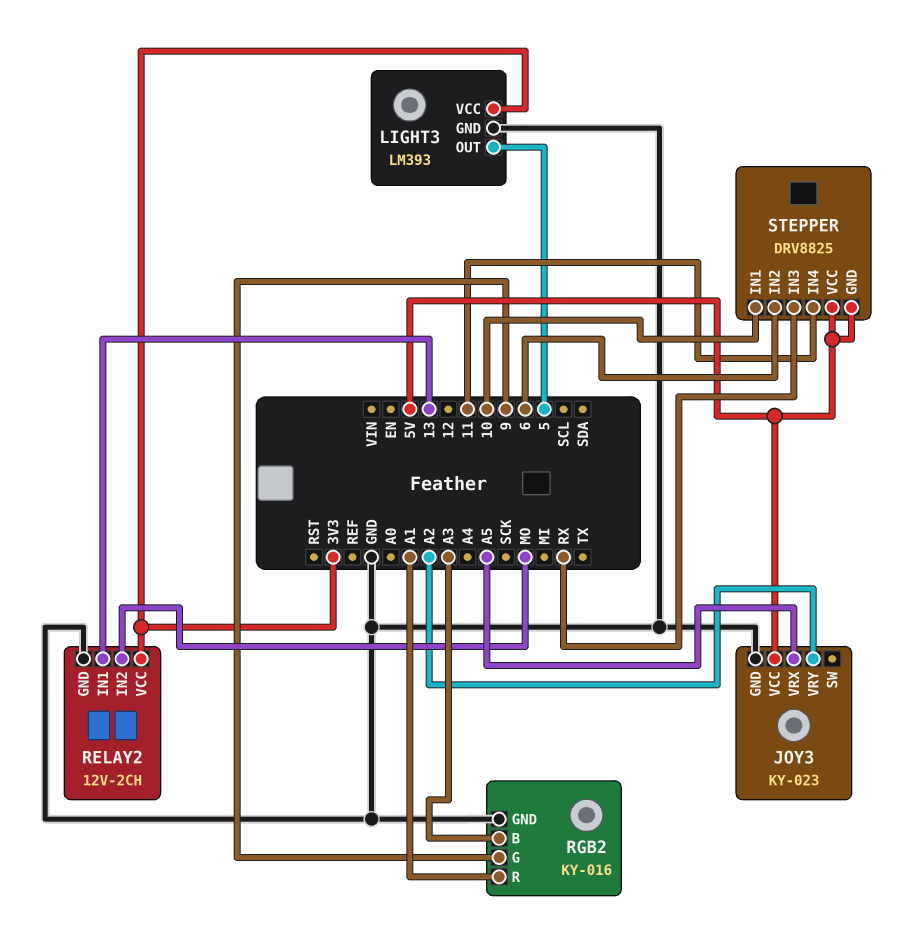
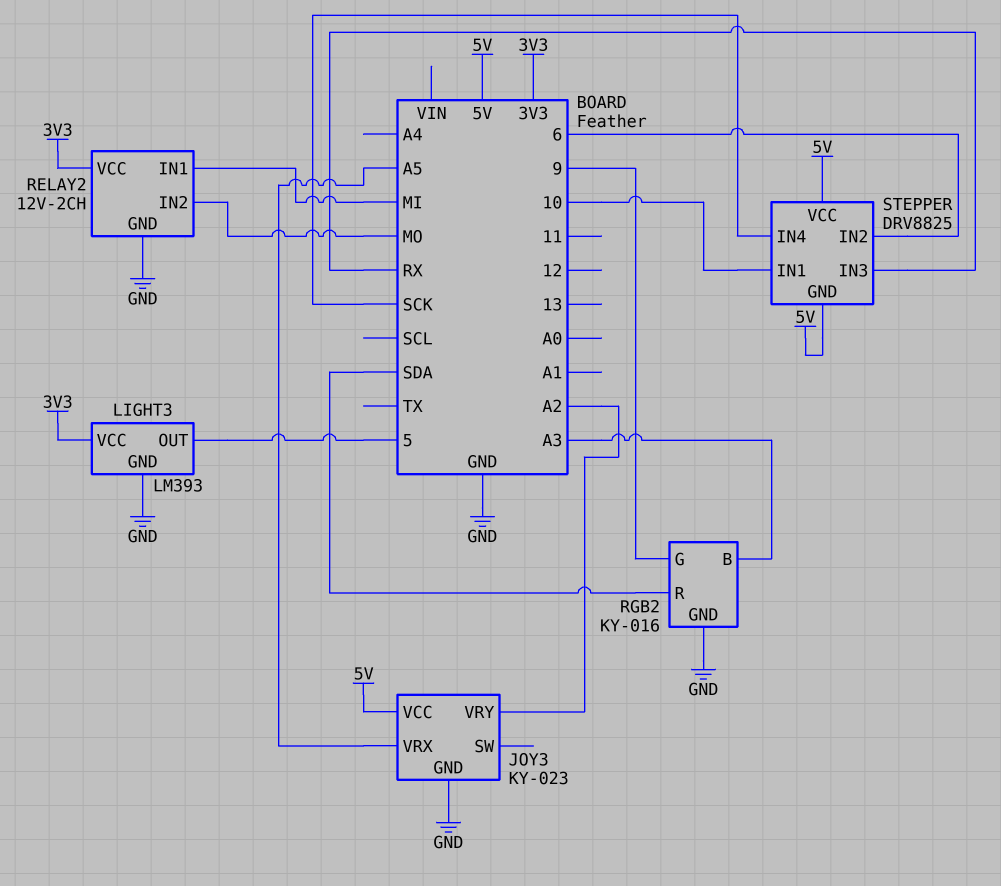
RELAY2 pin IN1: 13 -> MI
RGB2 pin R: A1 -> SDA
STEPPER pin IN4: 11 -> SCK

